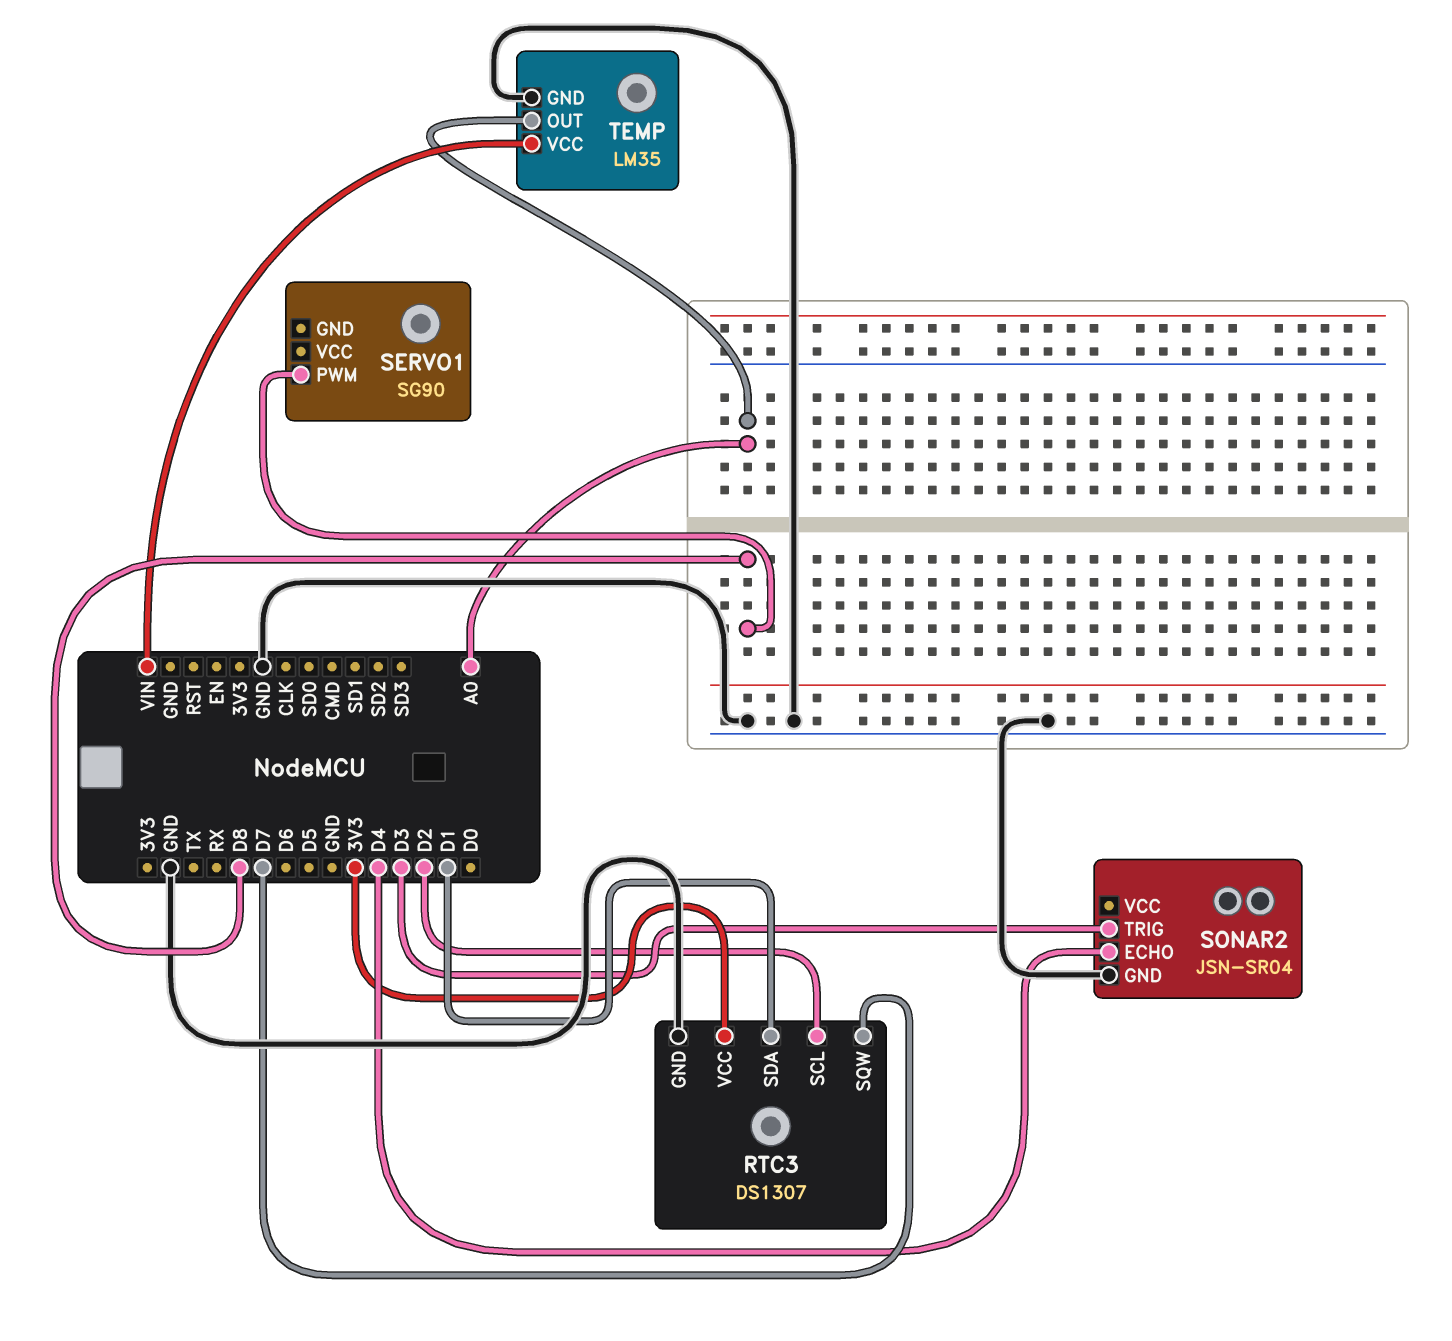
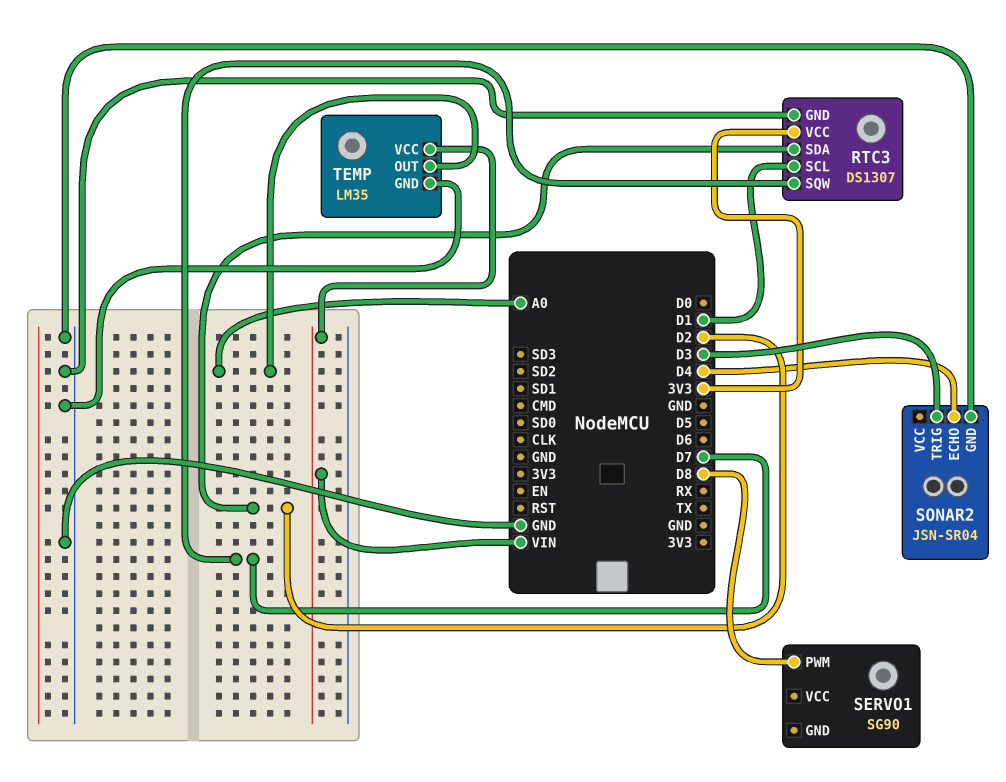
RTC3 pin SCL: D2 -> D1
RTC3 pin SDA: D1 -> D2

